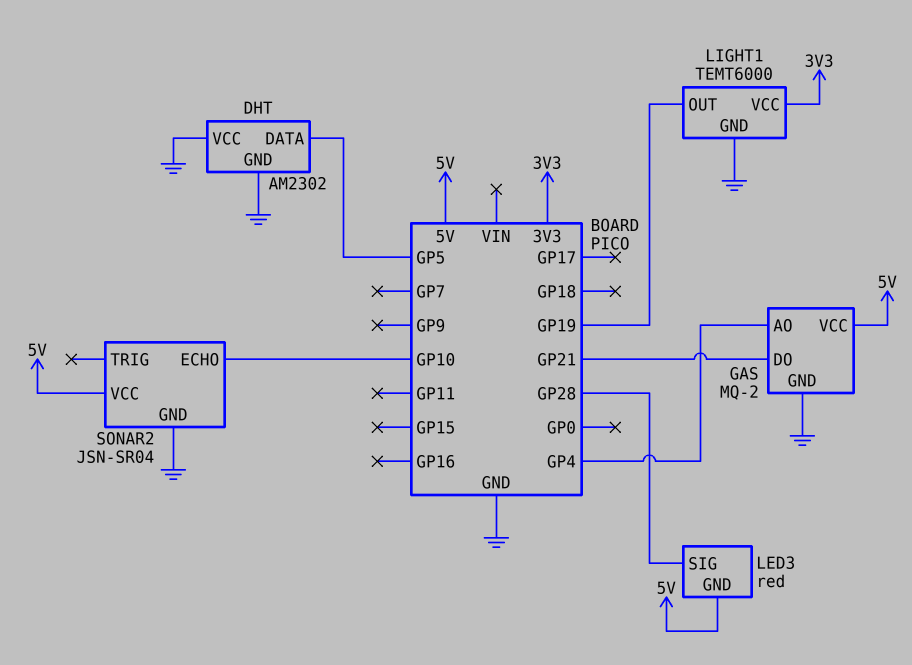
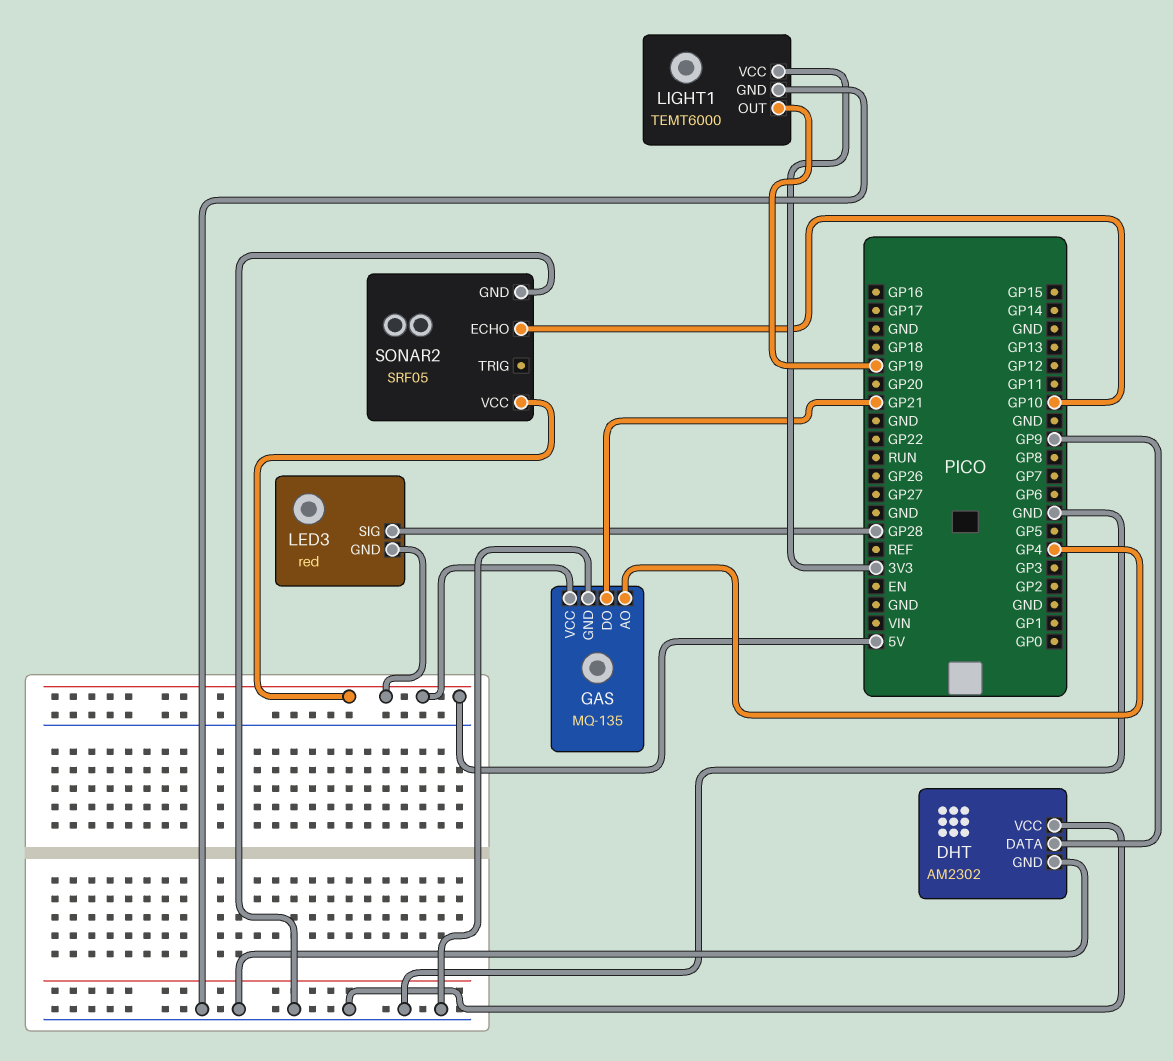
DHT pin DATA: GP5 -> GP9
GAS: MQ-2 -> MQ-135
SONAR2: JSN-SR04 -> SRF05

